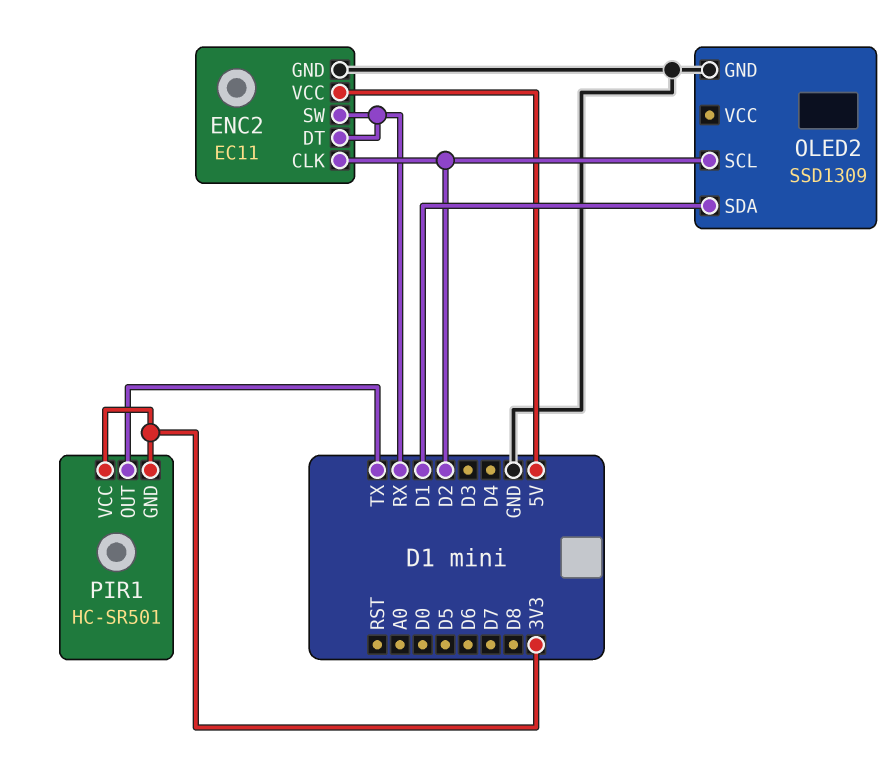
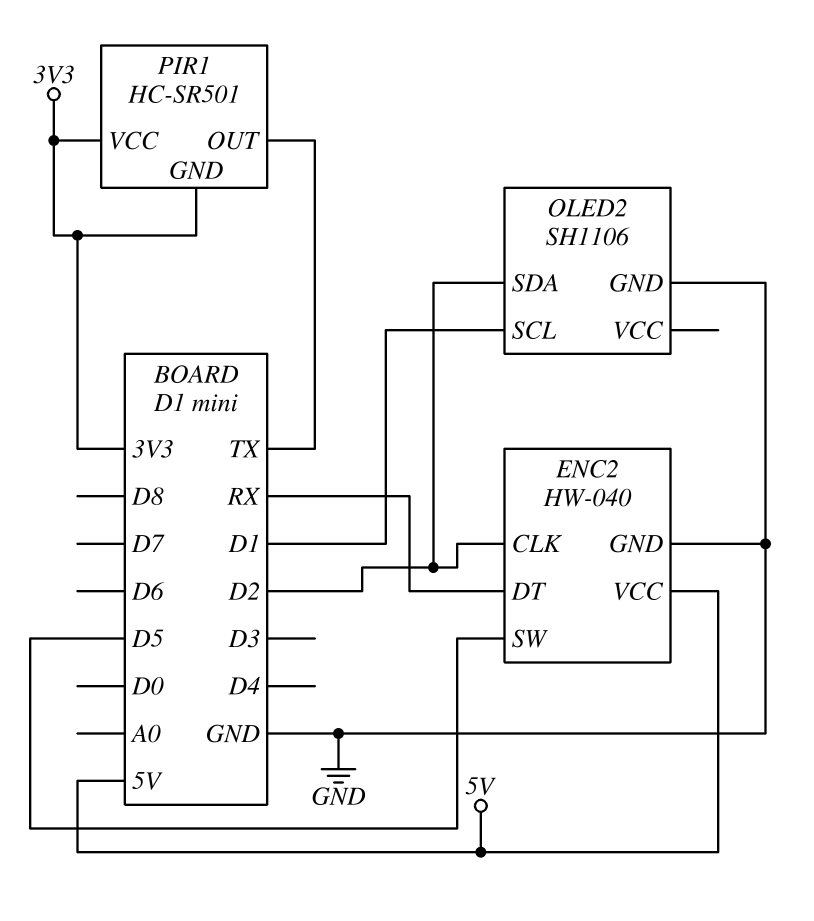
ENC2: EC11 -> HW-040
ENC2 pin SW: RX -> D5
OLED2: SSD1309 -> SH1106
OLED2 pin SCL: D2 -> D1
OLED2 pin SDA: D1 -> D2

